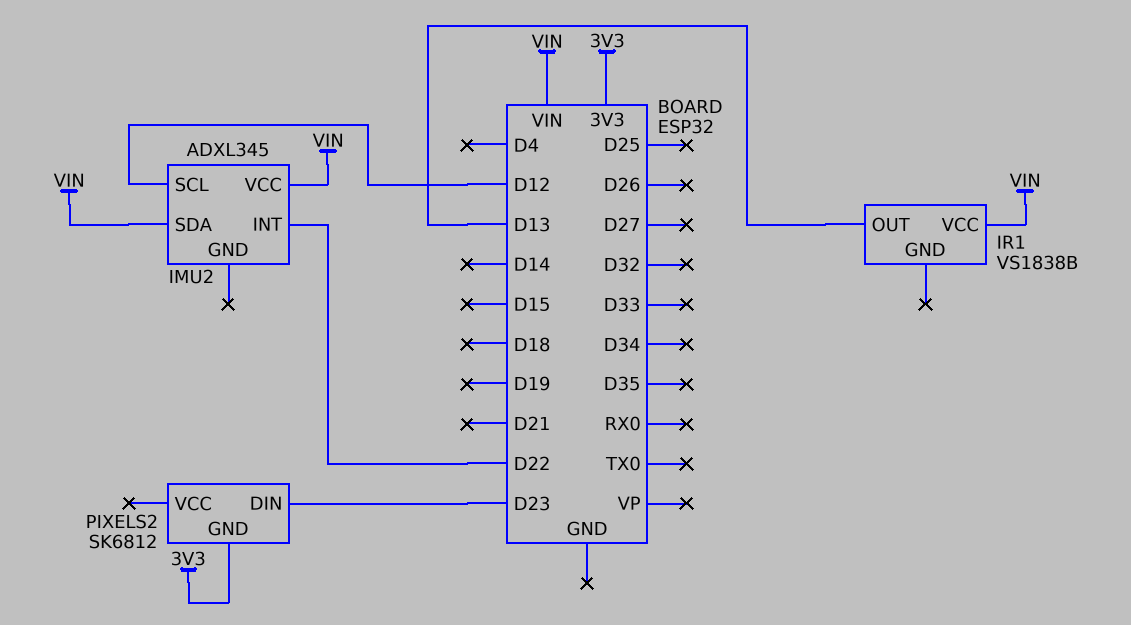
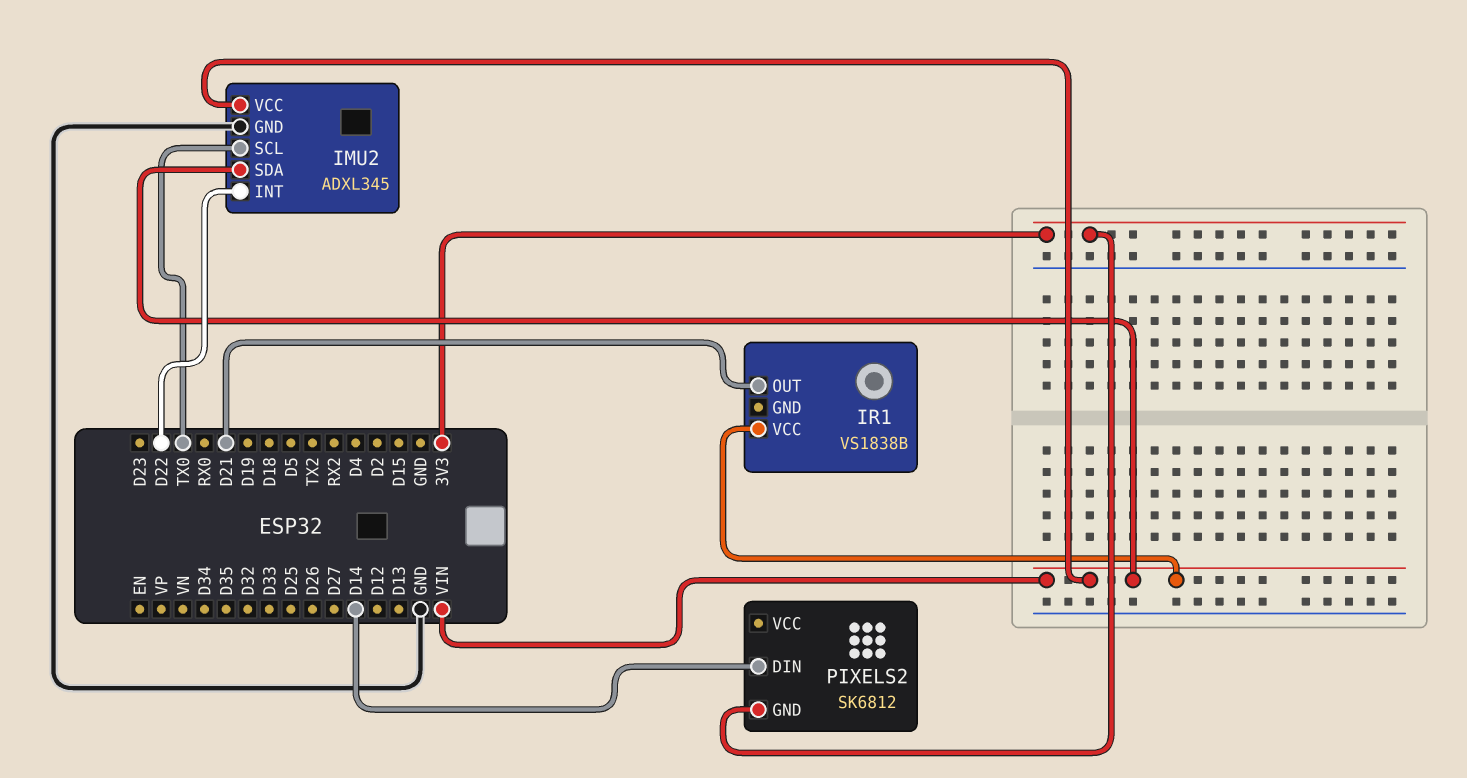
IMU2 pin GND: none -> GND
IMU2 pin SCL: D12 -> TX0
IR1 pin OUT: D13 -> D21
PIXELS2 pin DIN: D23 -> D14

